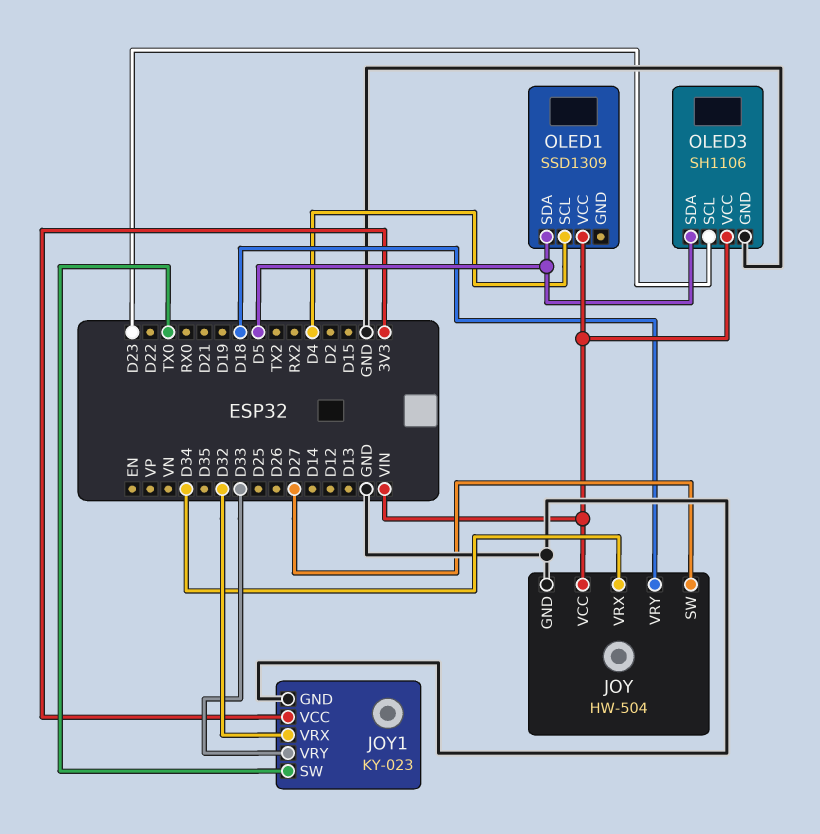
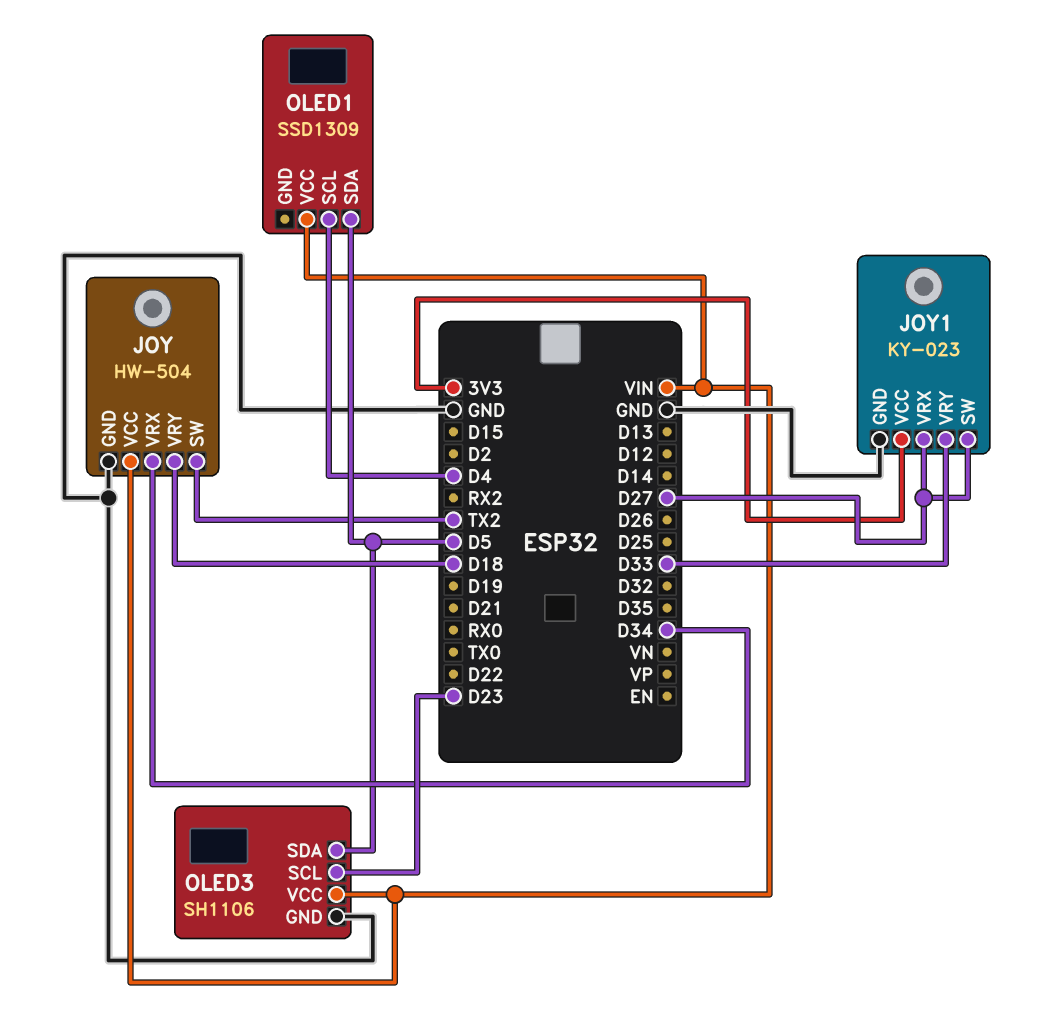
JOY pin SW: D27 -> TX2
JOY1 pin SW: TX0 -> D27
JOY1 pin VRX: D32 -> D27

